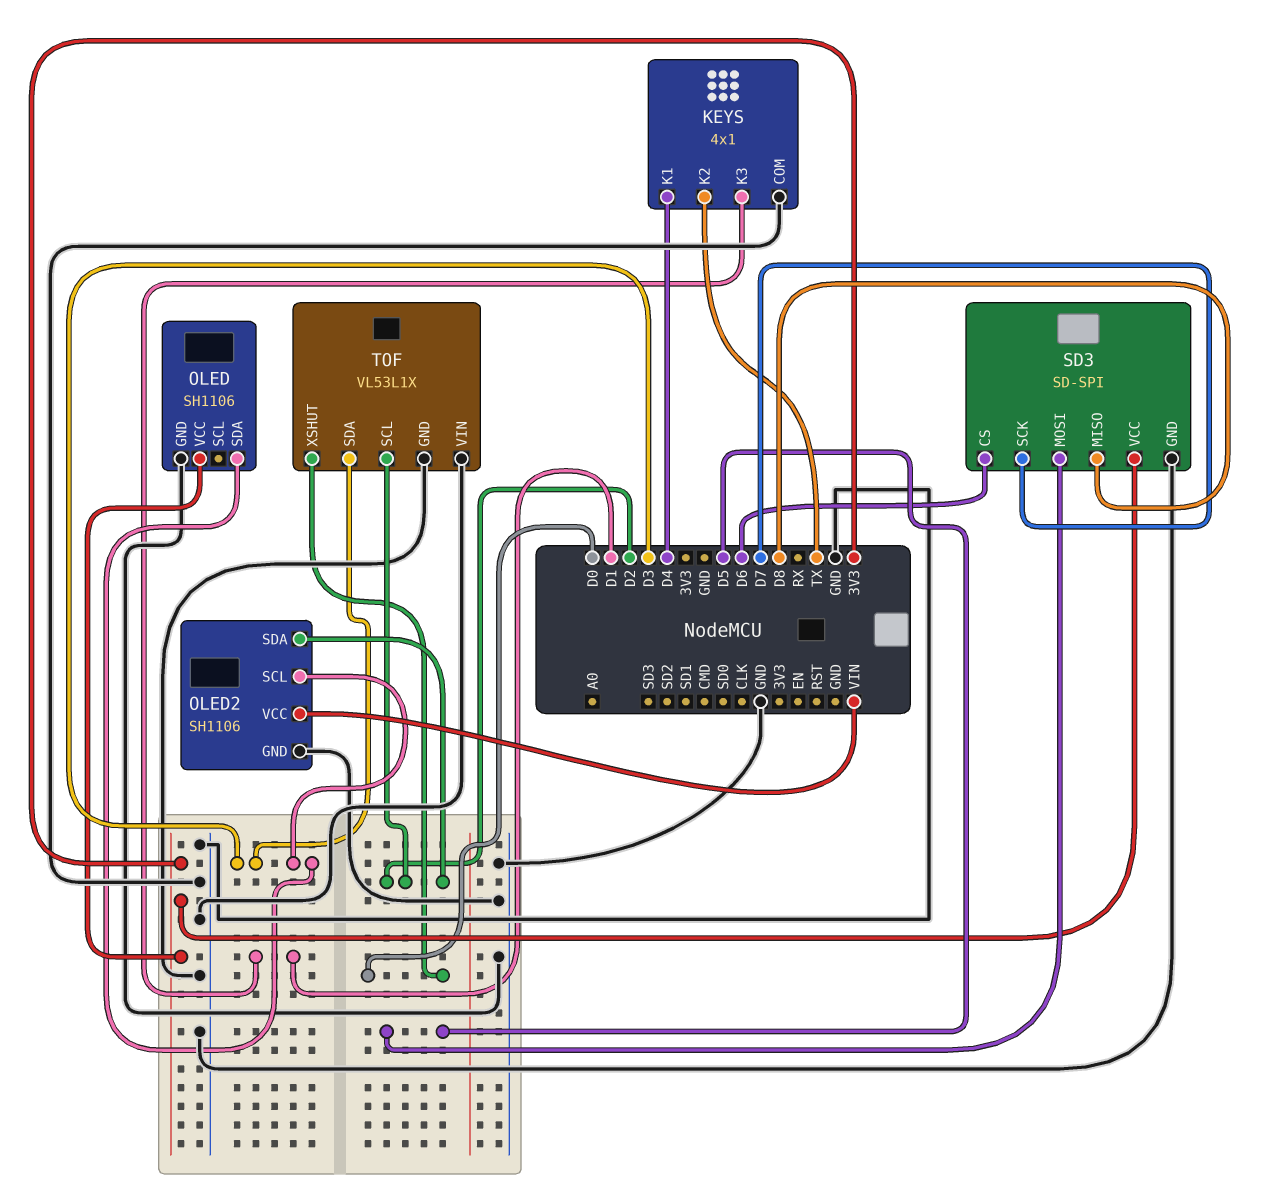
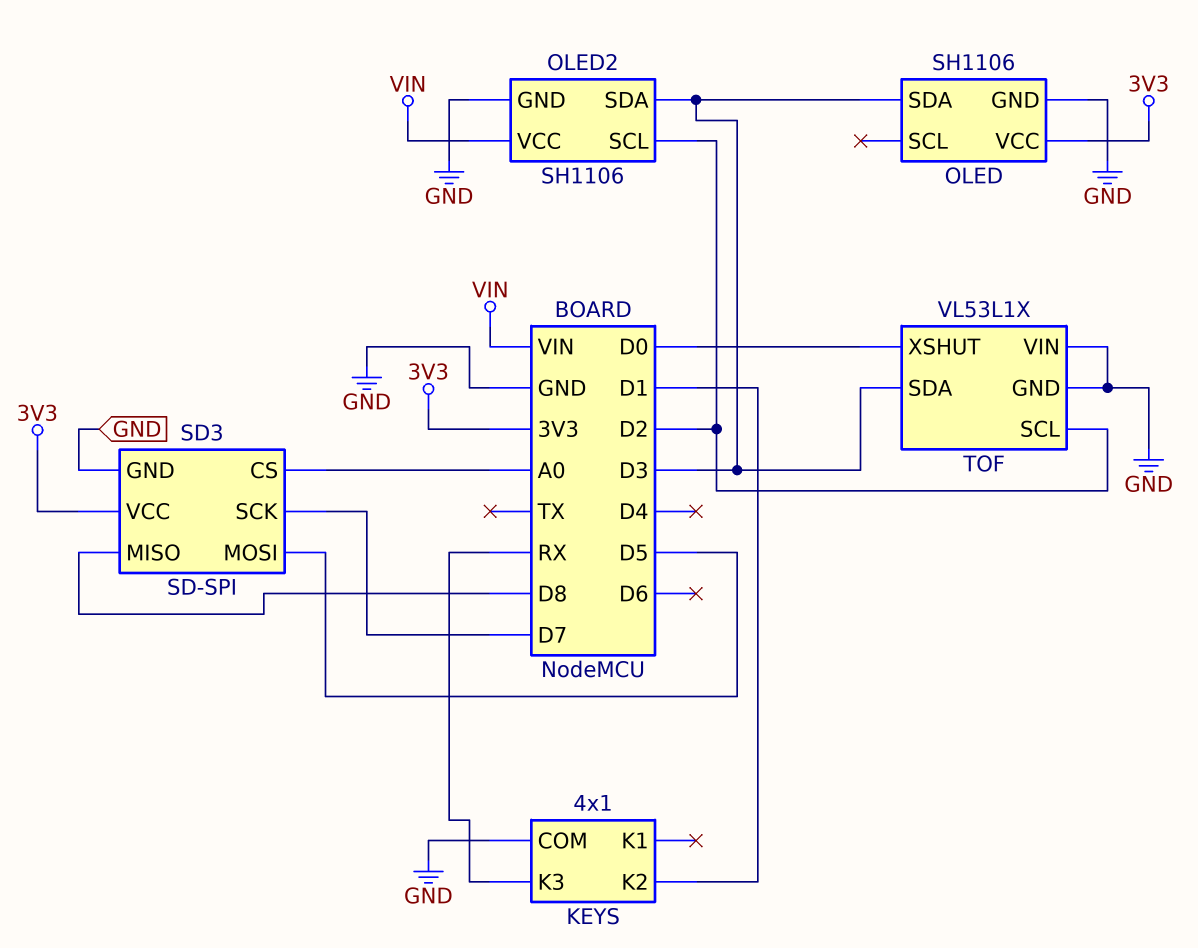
KEYS pin K1: D4 -> none
KEYS pin K2: TX -> D1
KEYS pin K3: D1 -> RX
OLED2 pin SCL: D3 -> D2
OLED2 pin SDA: D2 -> D3
SD3 pin CS: D6 -> A0

